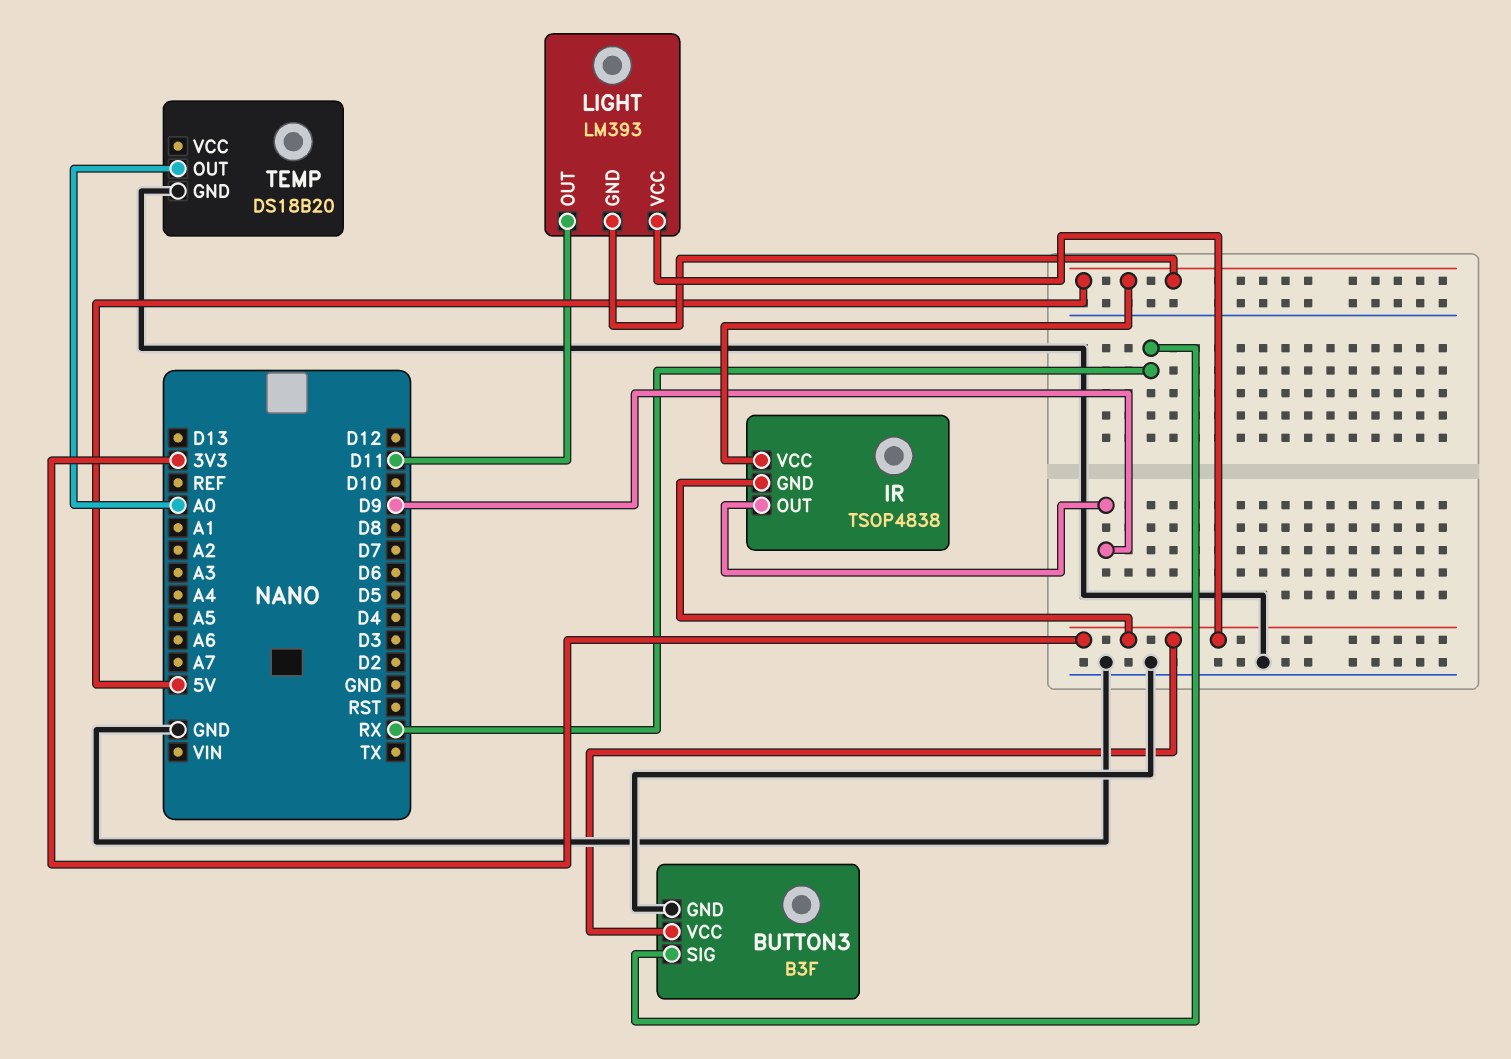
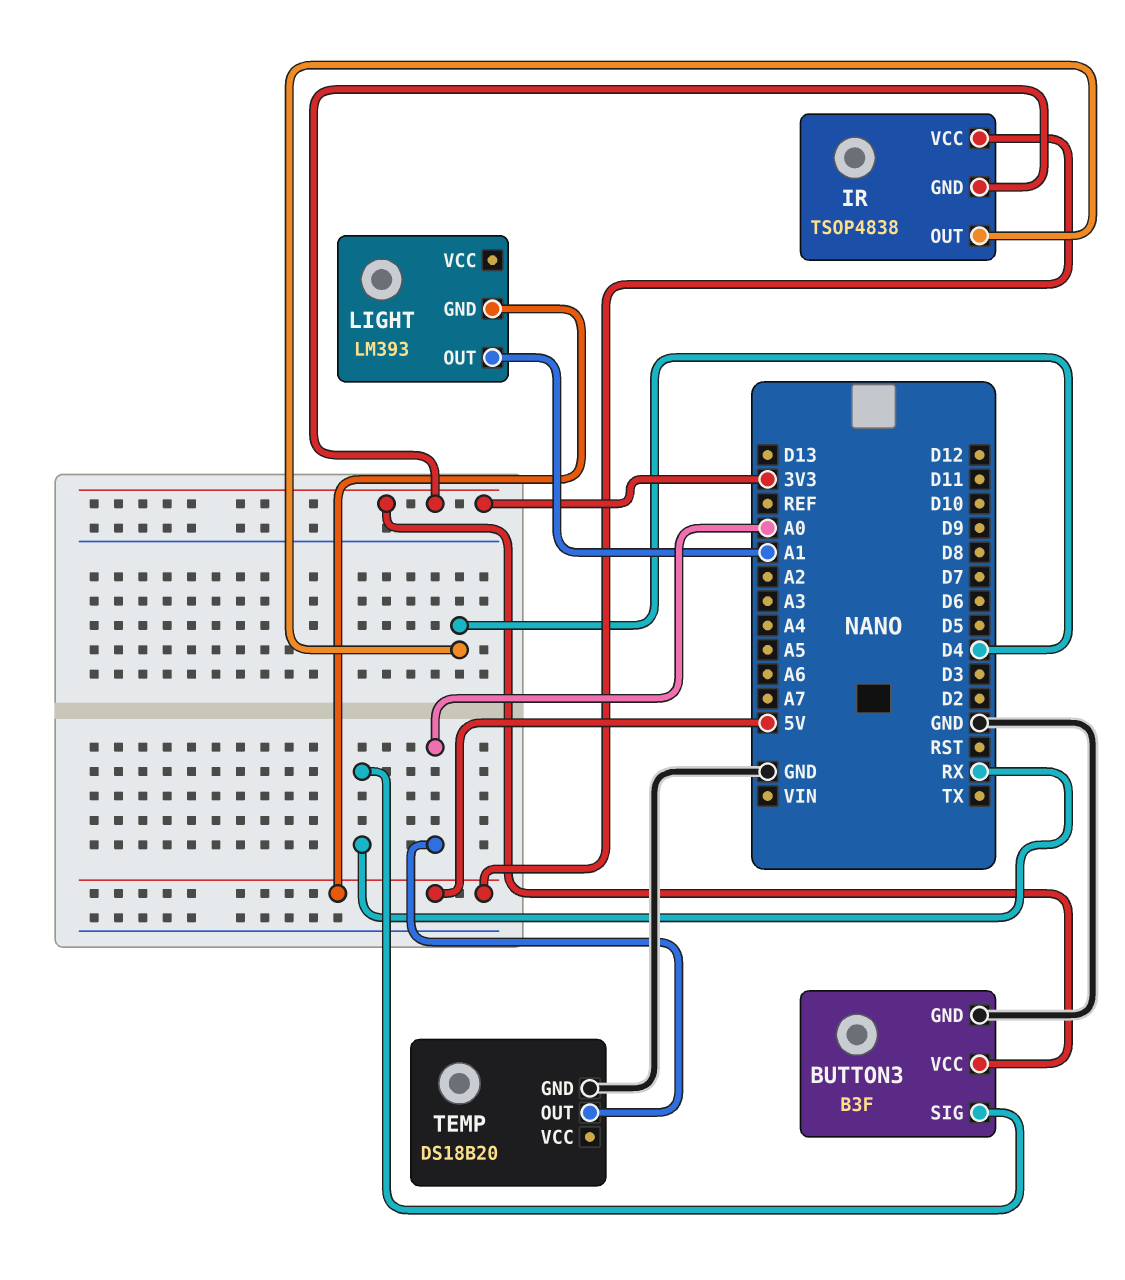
IR pin OUT: D9 -> D4
LIGHT pin OUT: D11 -> A1
LIGHT pin VCC: 3V3 -> none

